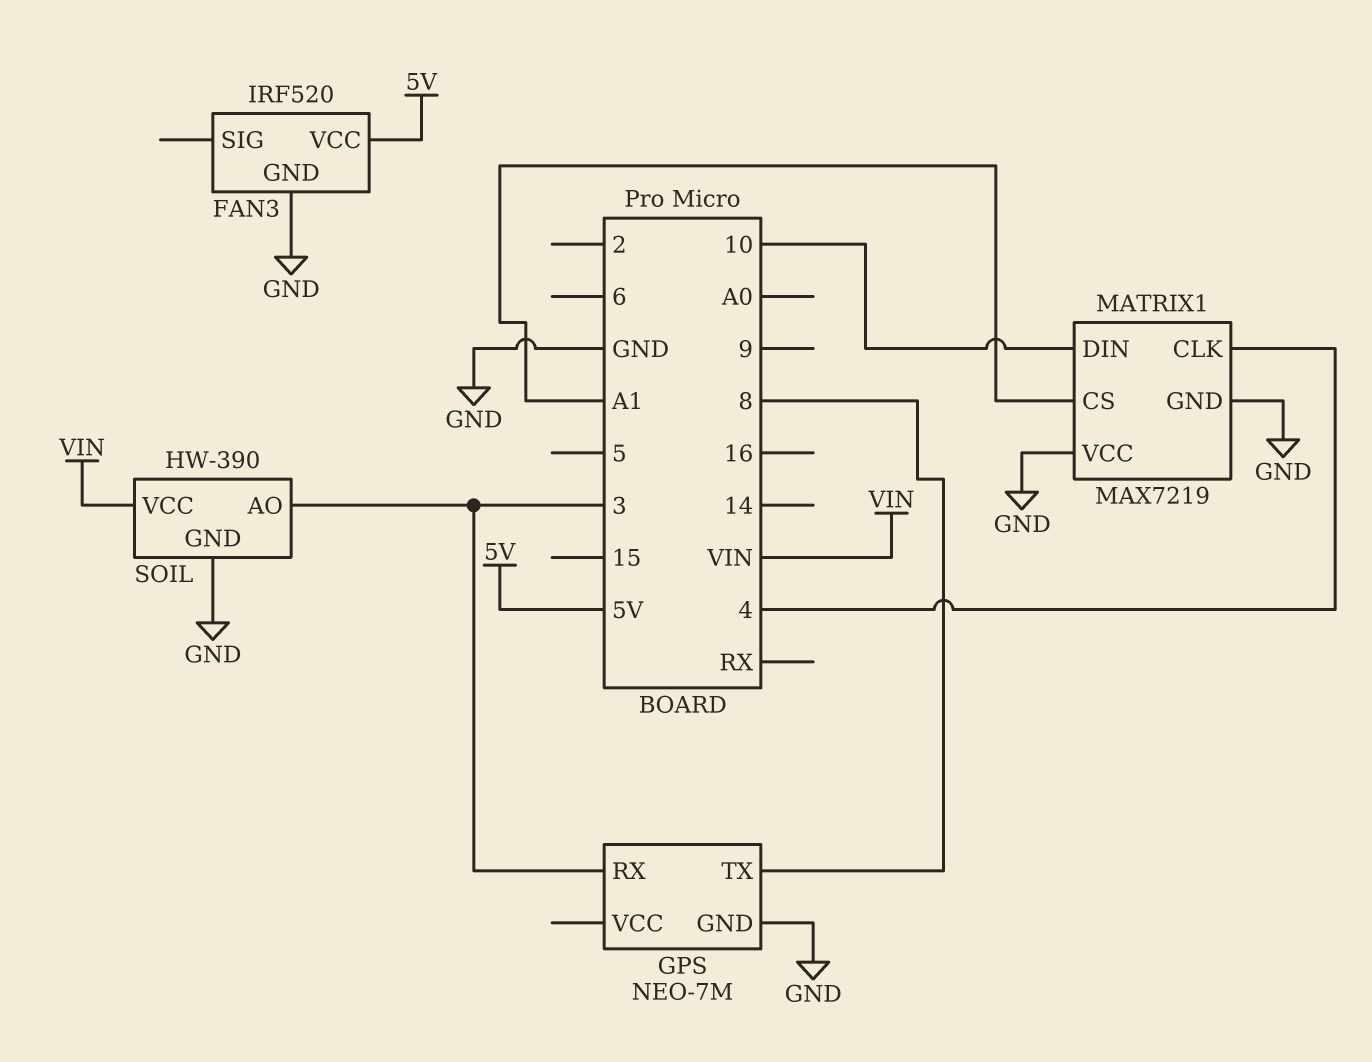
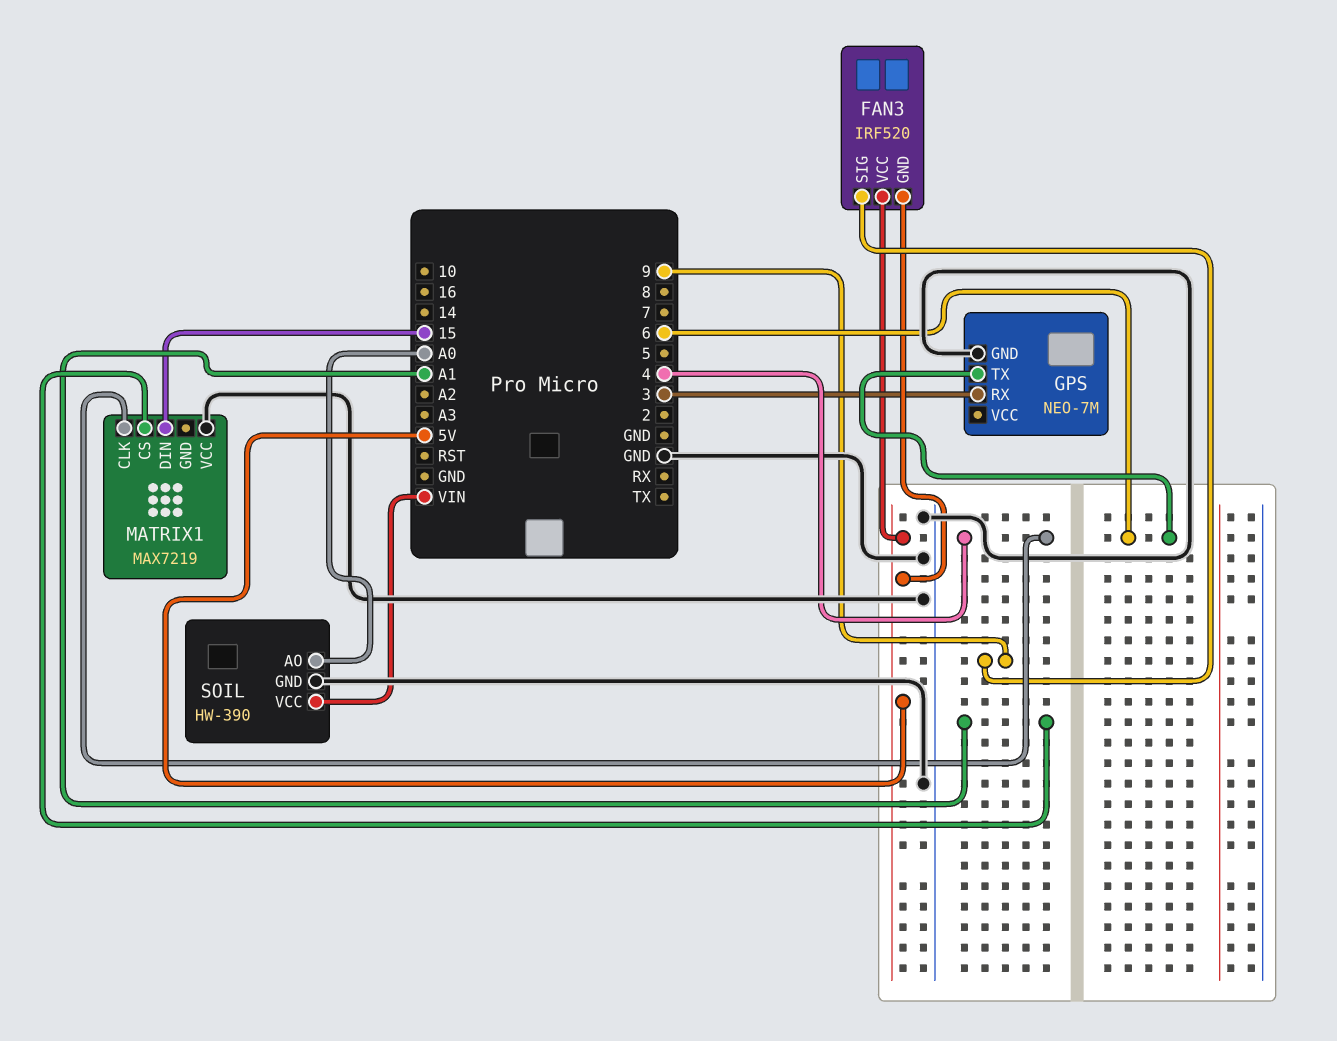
FAN3 pin GND: GND -> 5V
FAN3 pin SIG: none -> 9
GPS pin TX: 8 -> 6
MATRIX1 pin DIN: 10 -> 15
MATRIX1 pin GND: GND -> none
SOIL pin AO: 3 -> A0

